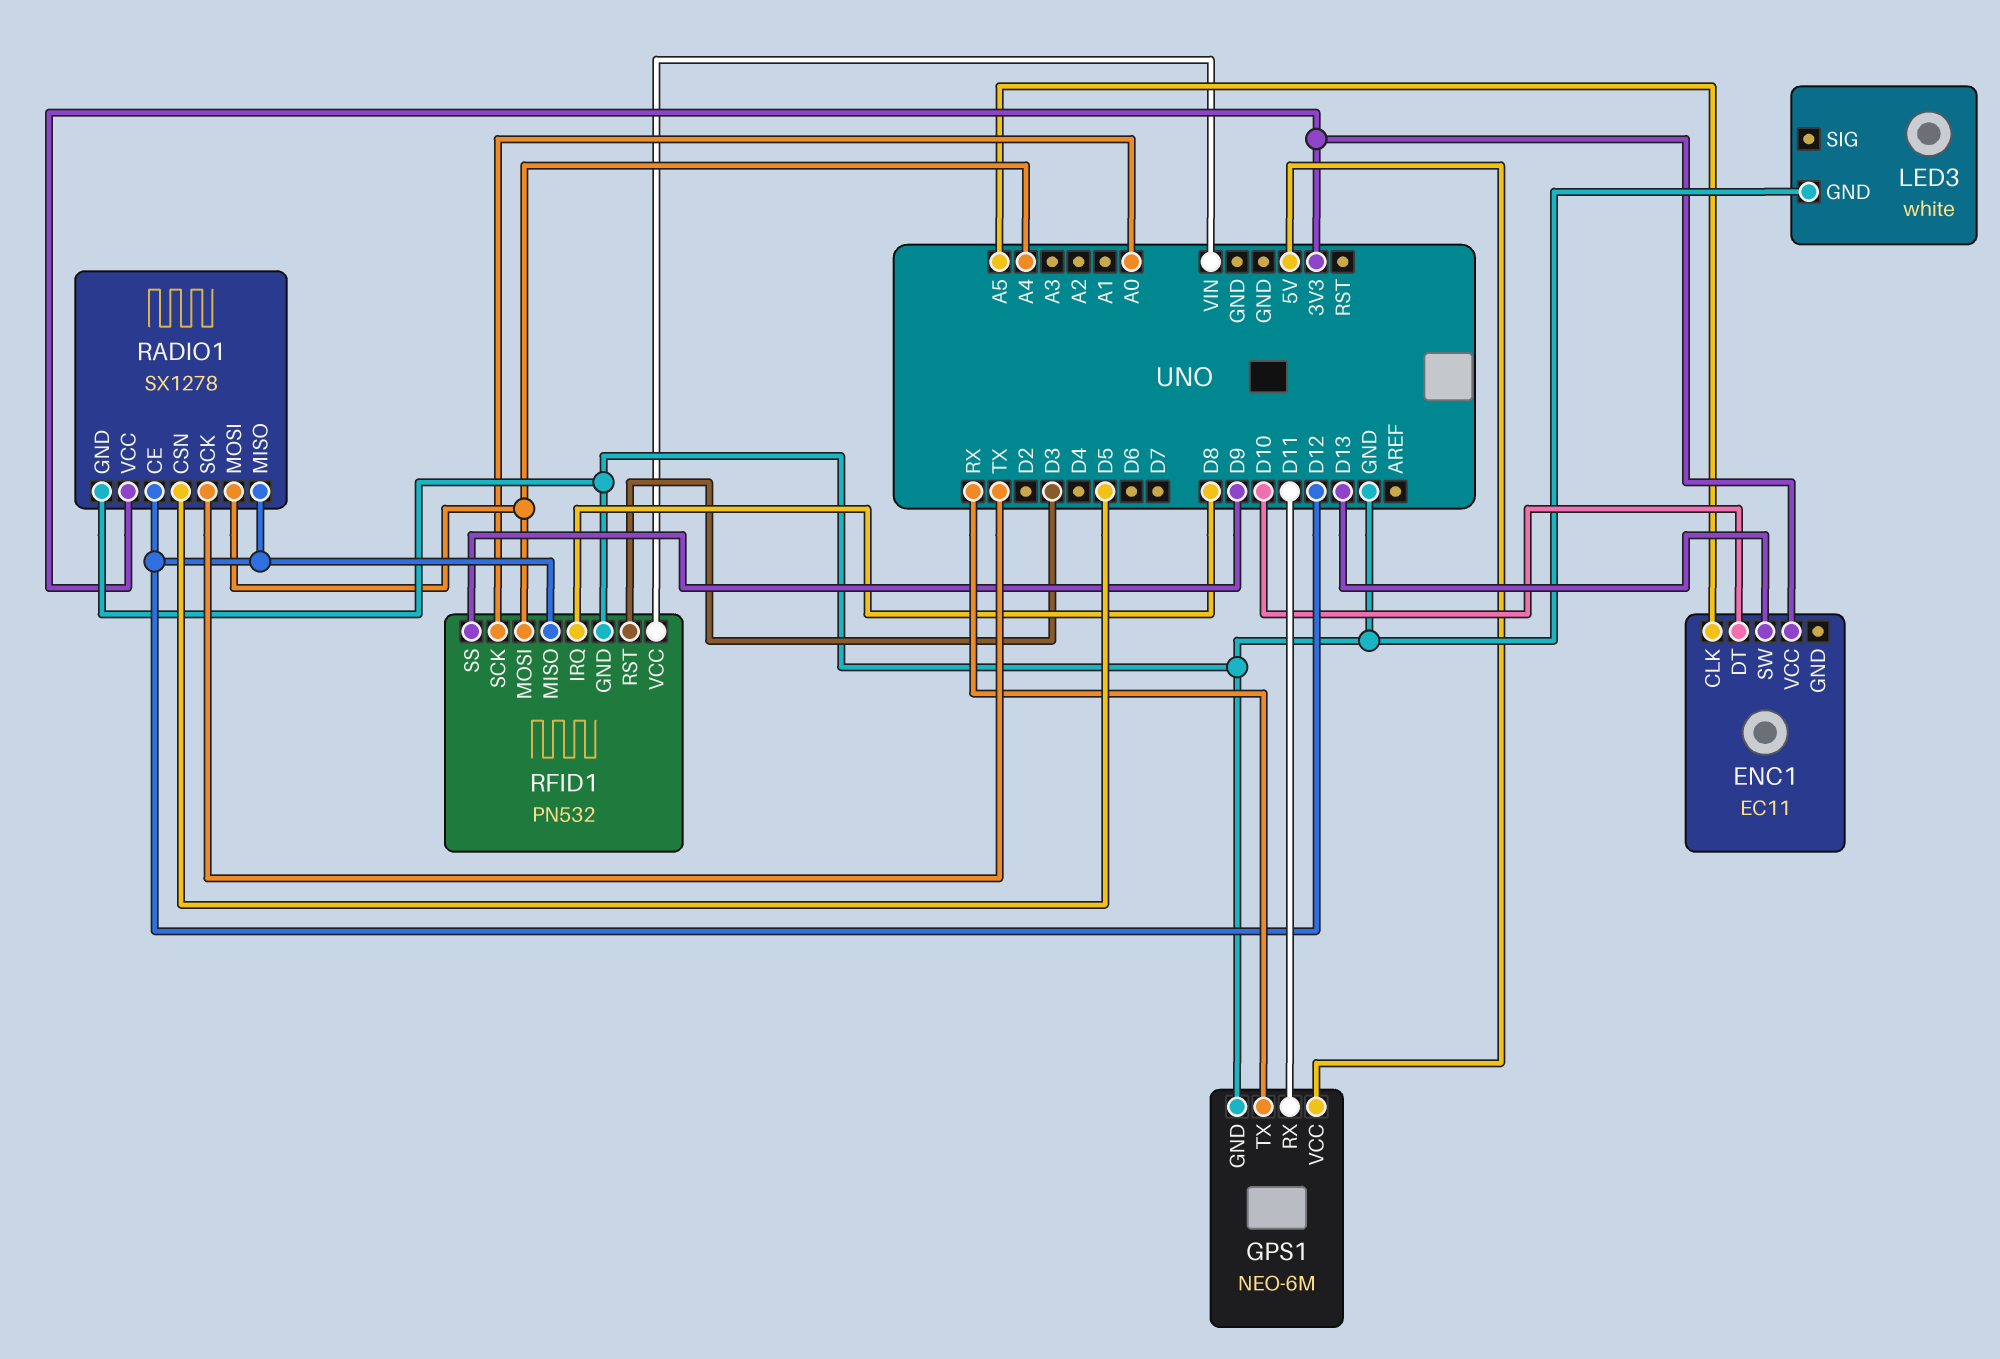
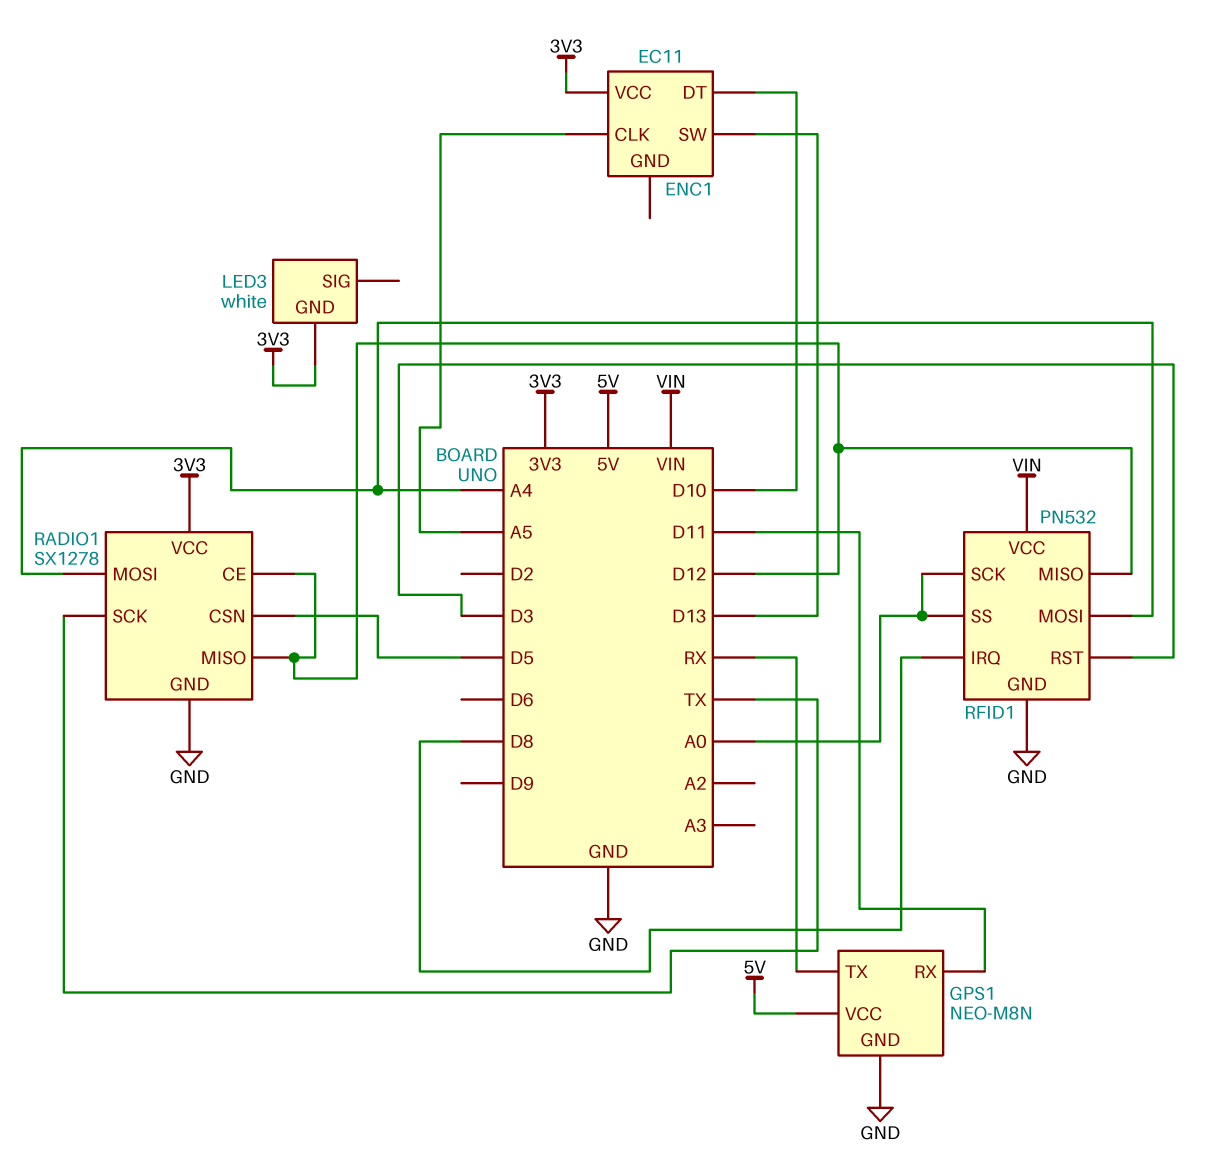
GPS1: NEO-6M -> NEO-M8N
LED3 pin GND: GND -> 3V3
RFID1 pin SS: D9 -> A0

